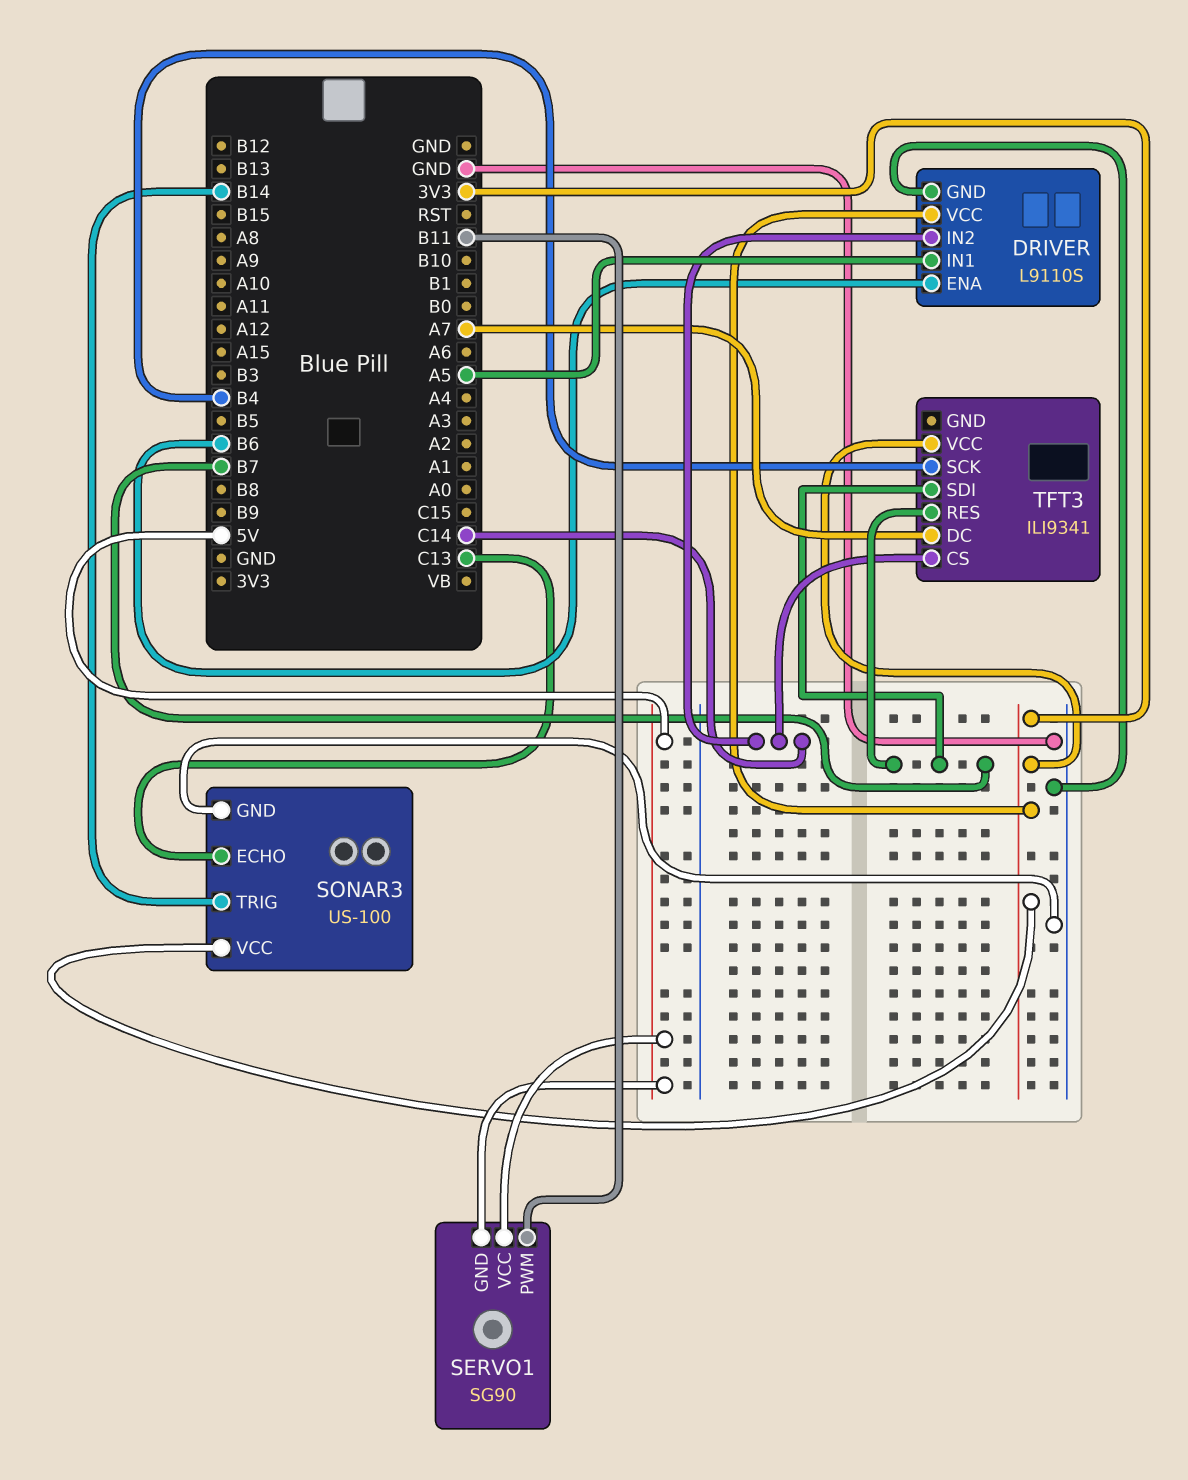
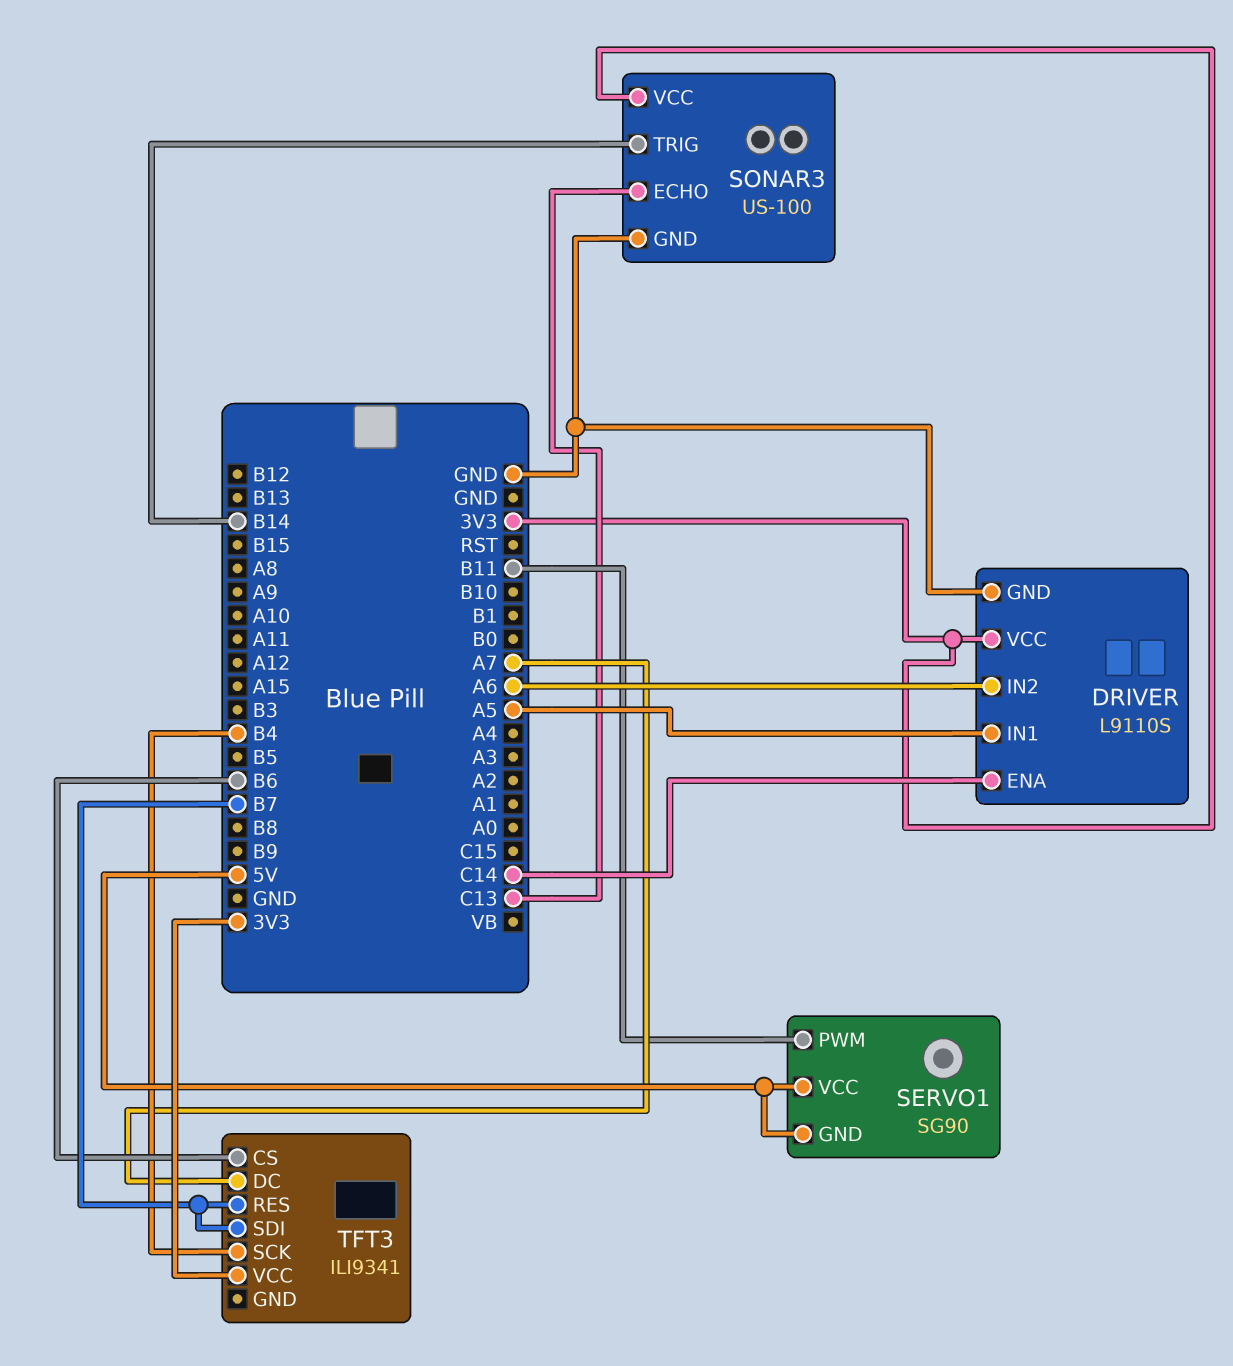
DRIVER pin ENA: B6 -> C14
DRIVER pin IN2: C14 -> A6
TFT3 pin CS: C14 -> B6

